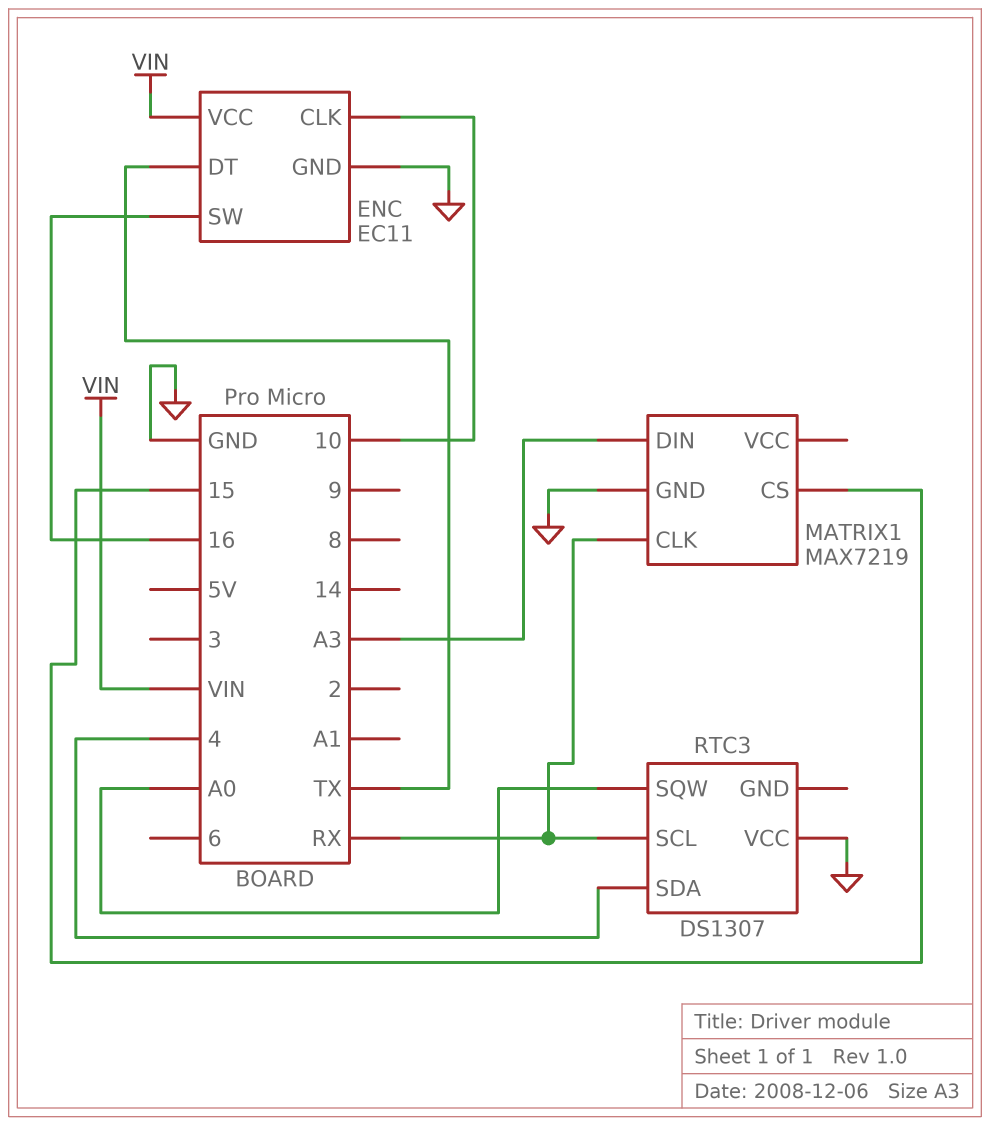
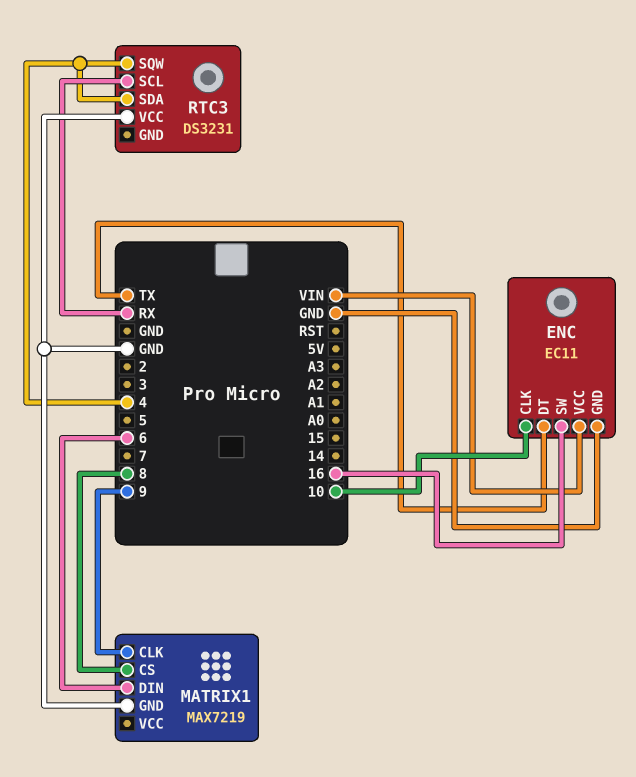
MATRIX1 pin CLK: RX -> 9
MATRIX1 pin CS: 15 -> 8
MATRIX1 pin DIN: A3 -> 6
RTC3: DS1307 -> DS3231
RTC3 pin SQW: A0 -> 4

